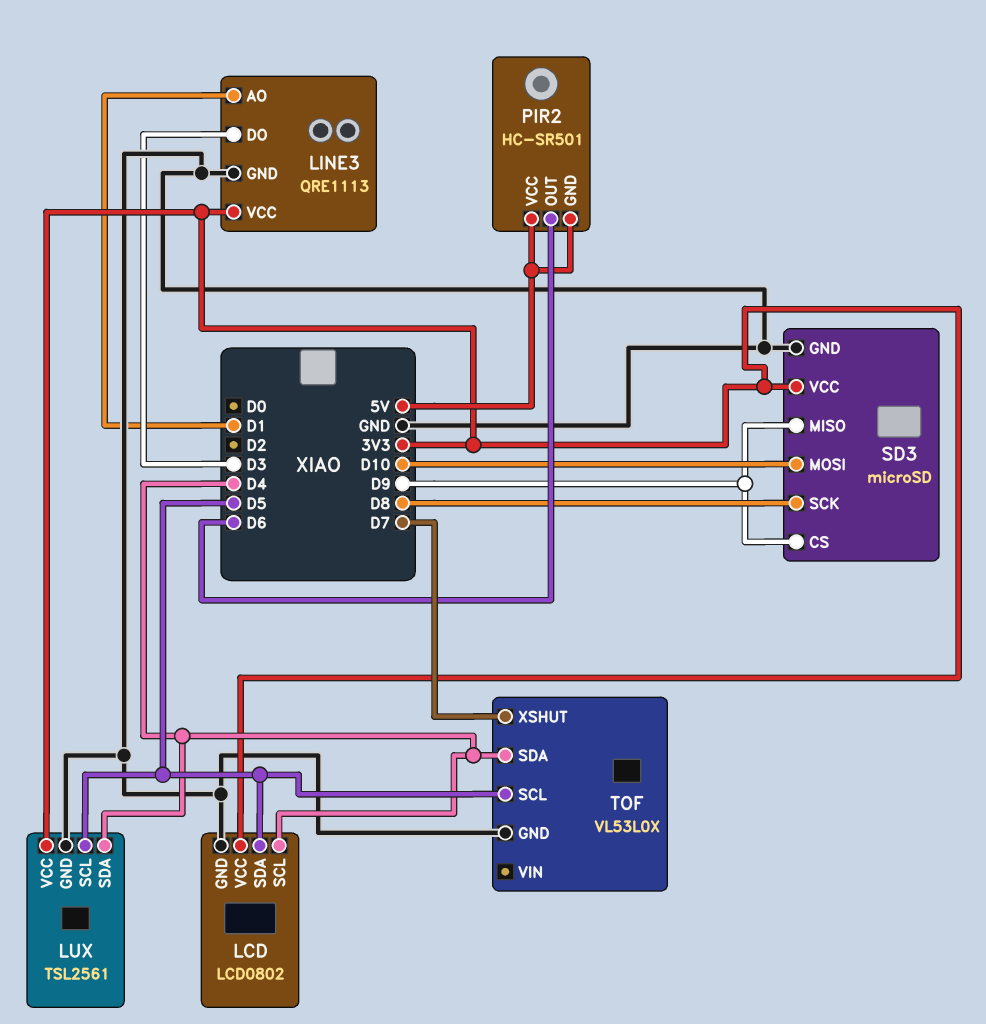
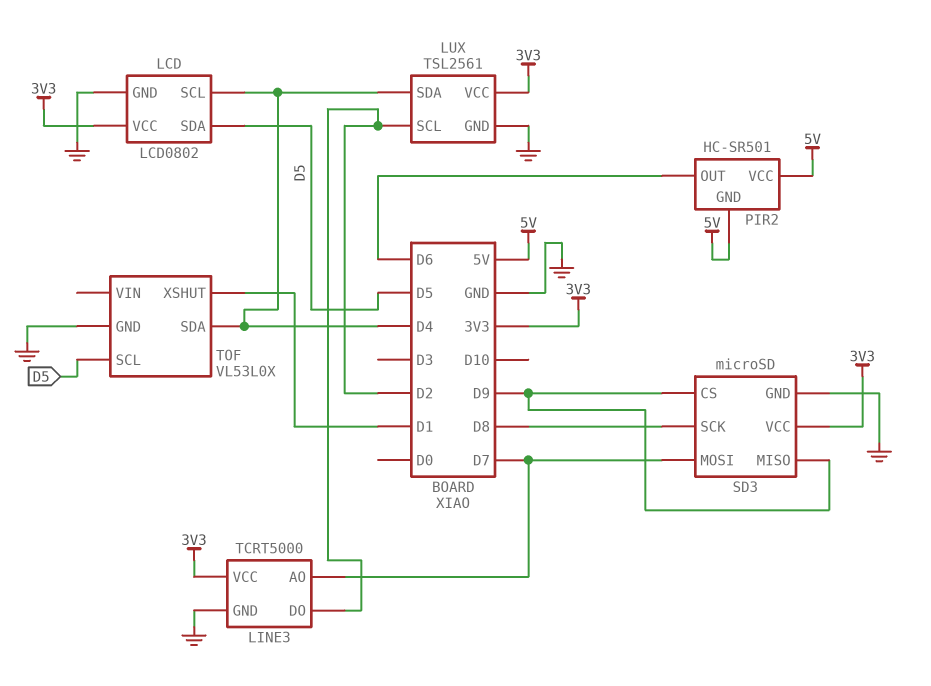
LINE3: QRE1113 -> TCRT5000
LINE3 pin AO: D1 -> D7
LINE3 pin DO: D3 -> D2
LUX pin SCL: D5 -> D2
SD3 pin MOSI: D10 -> D7
TOF pin XSHUT: D7 -> D1

